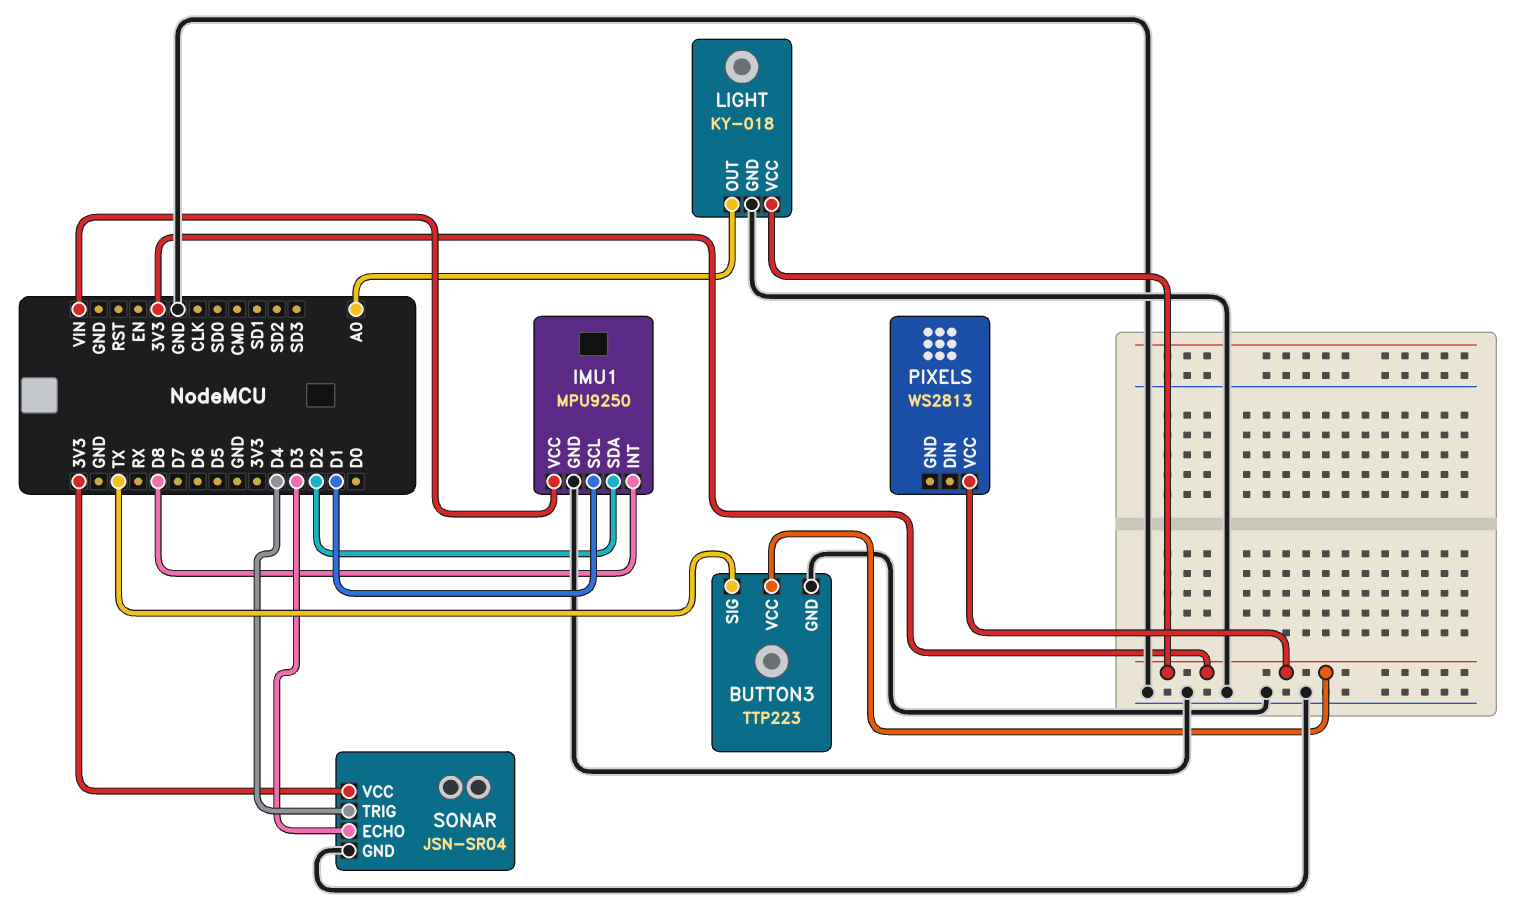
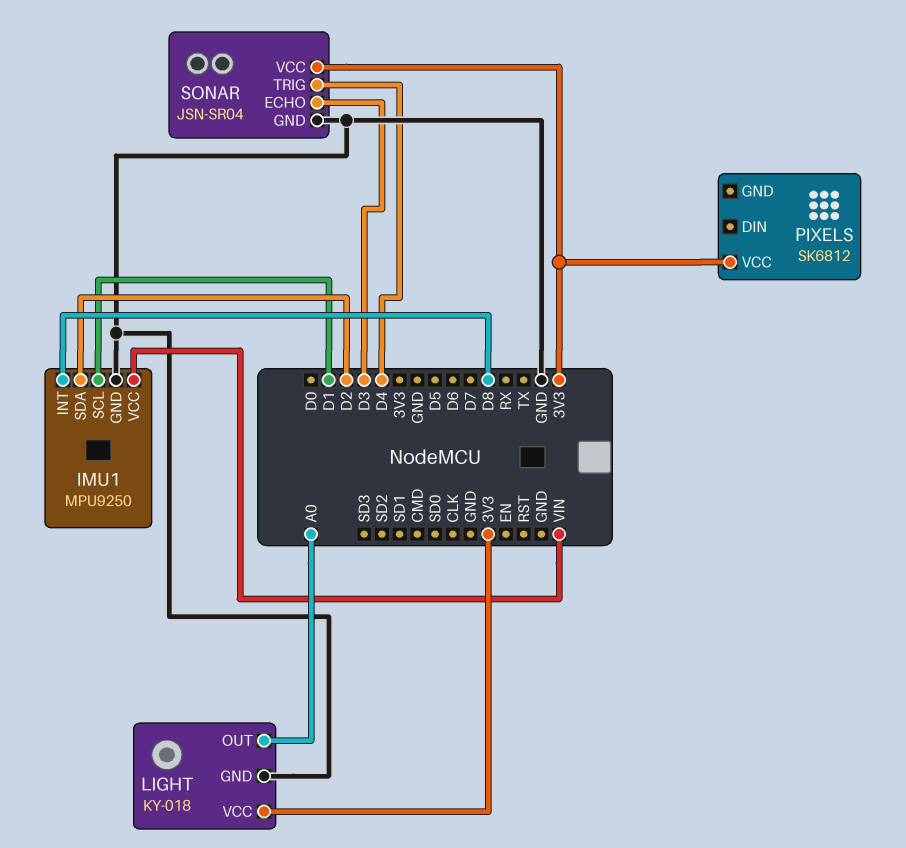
BUTTON3: TTP223 -> none
BUTTON3 pin GND: GND -> none
BUTTON3 pin SIG: TX -> none
BUTTON3 pin VCC: 3V3 -> none
PIXELS: WS2813 -> SK6812

